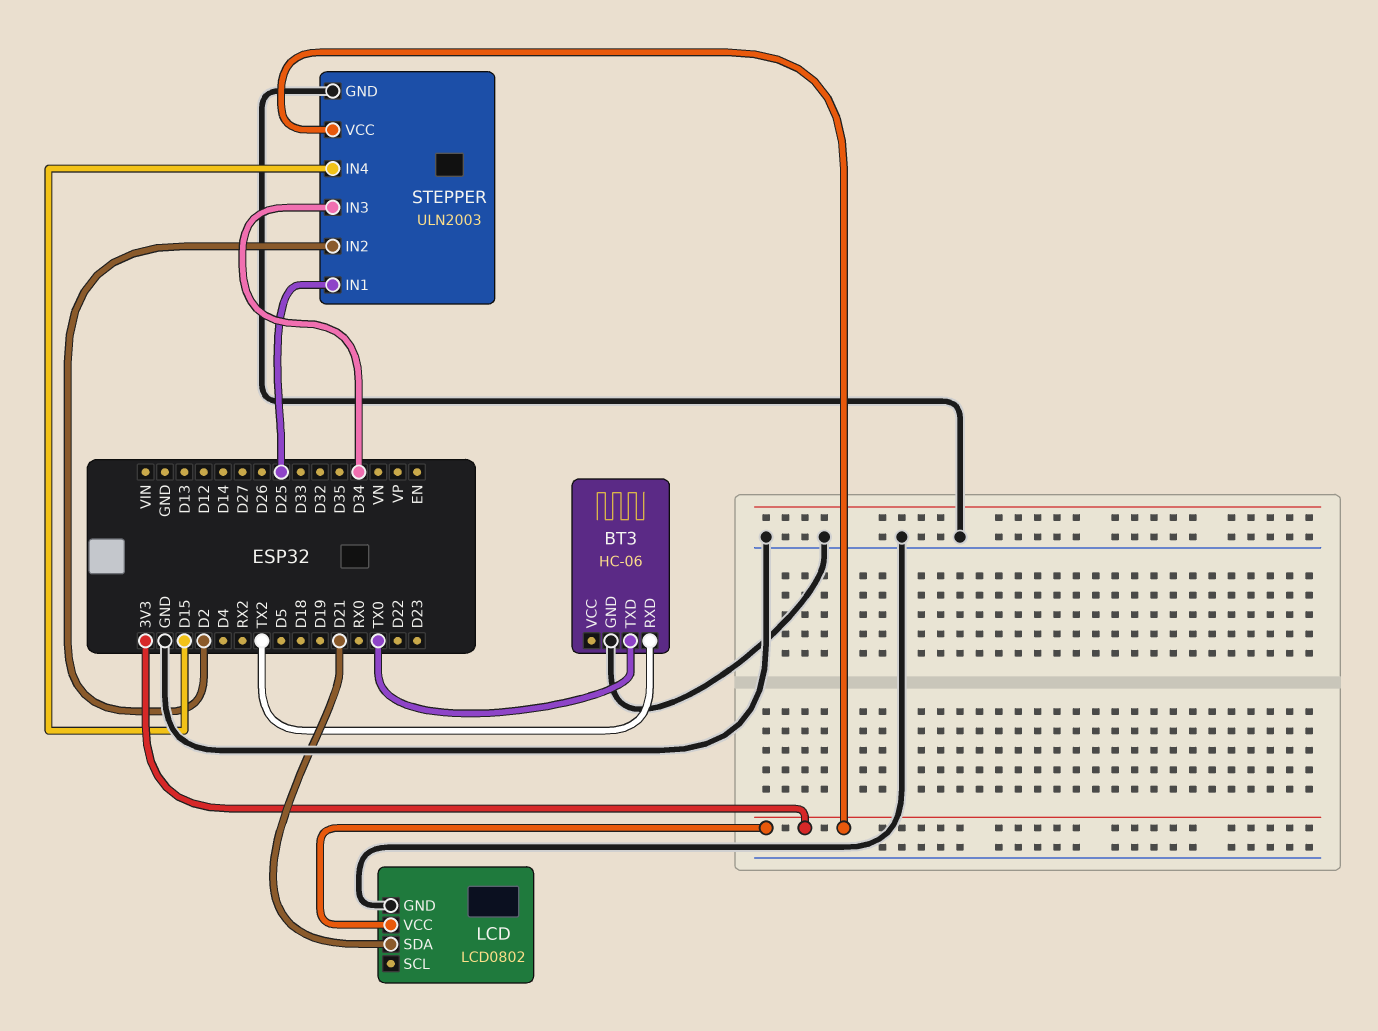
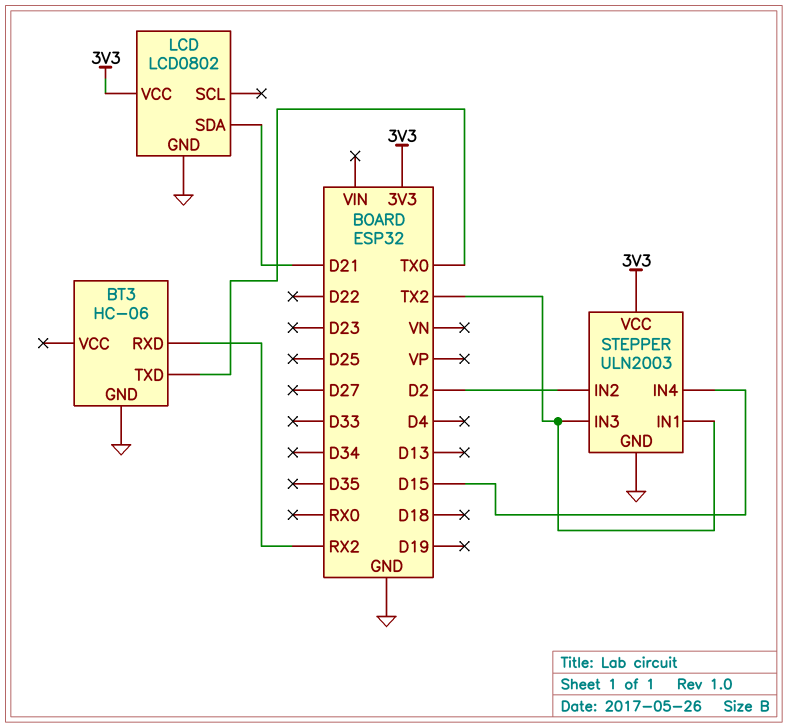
BT3 pin RXD: TX2 -> RX2
STEPPER pin IN1: D25 -> TX2
STEPPER pin IN3: D34 -> TX2

